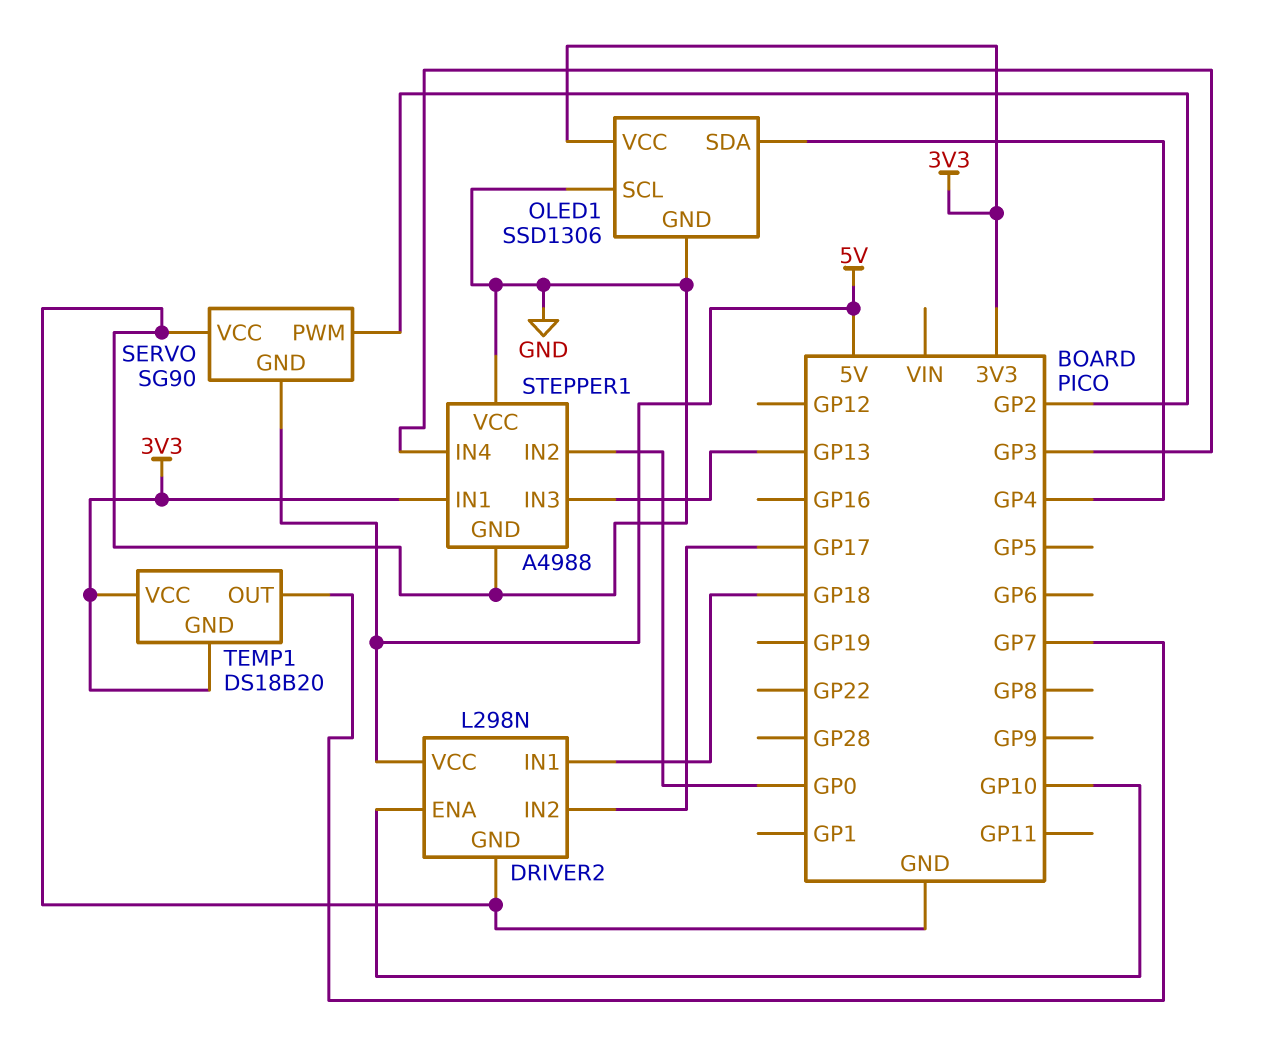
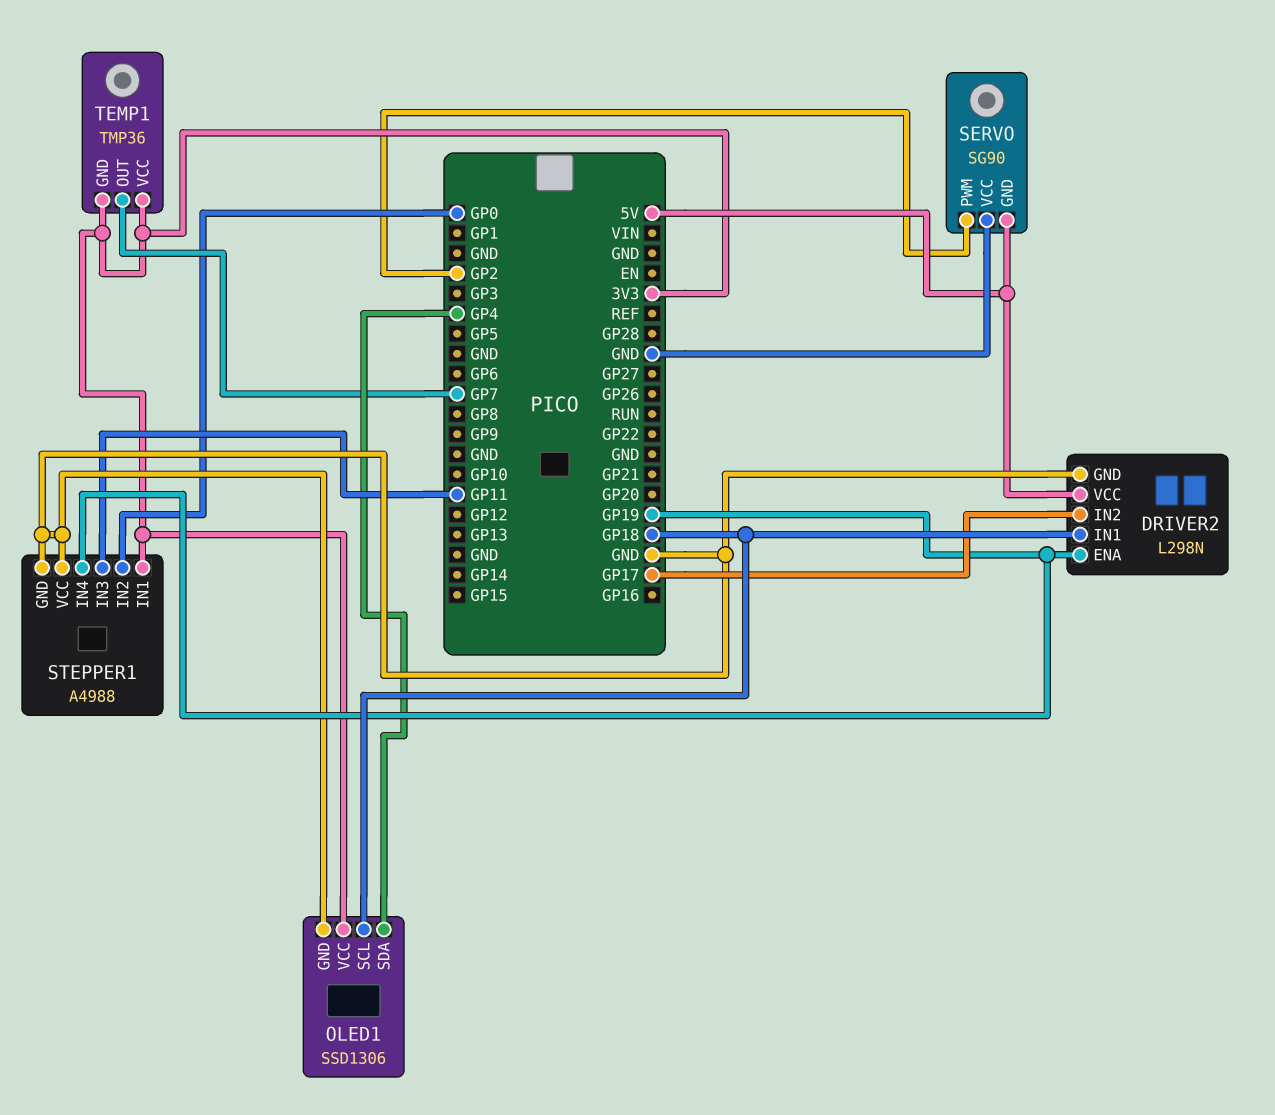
DRIVER2 pin ENA: GP10 -> GP19
OLED1 pin SCL: GND -> GP18
STEPPER1 pin IN3: GP13 -> GP11
STEPPER1 pin IN4: GP3 -> GP19
TEMP1: DS18B20 -> TMP36

